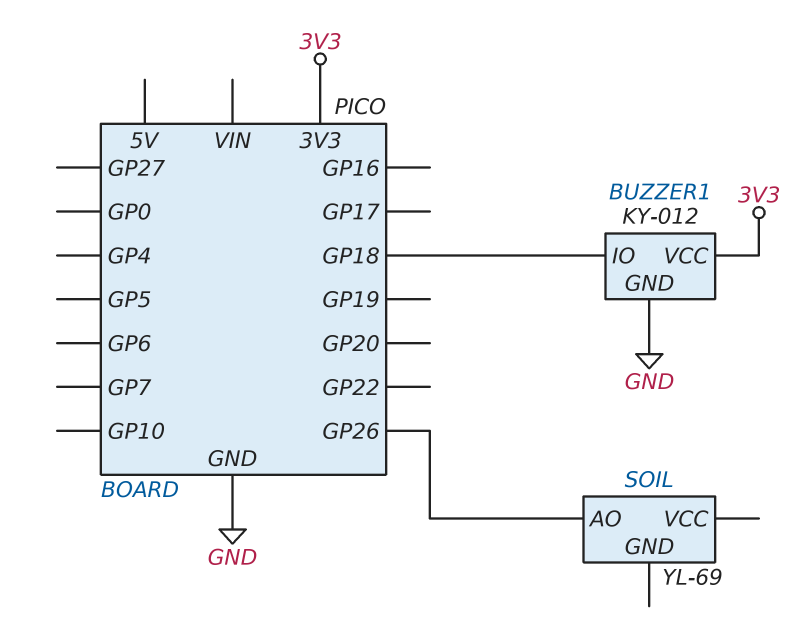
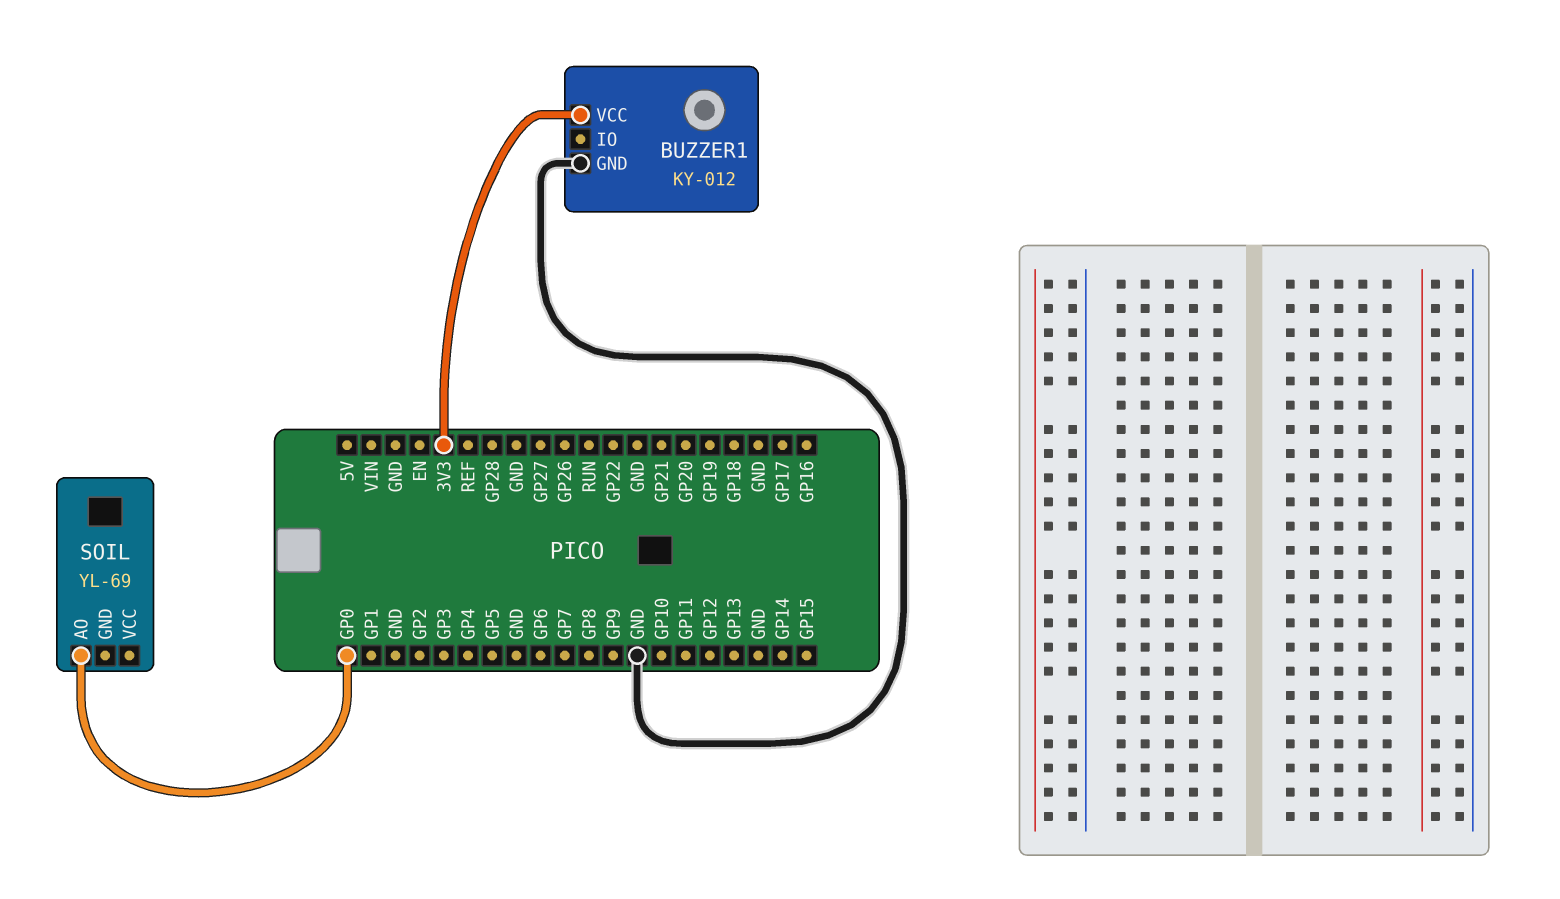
BUZZER1 pin IO: GP18 -> none
SOIL pin AO: GP26 -> GP0

